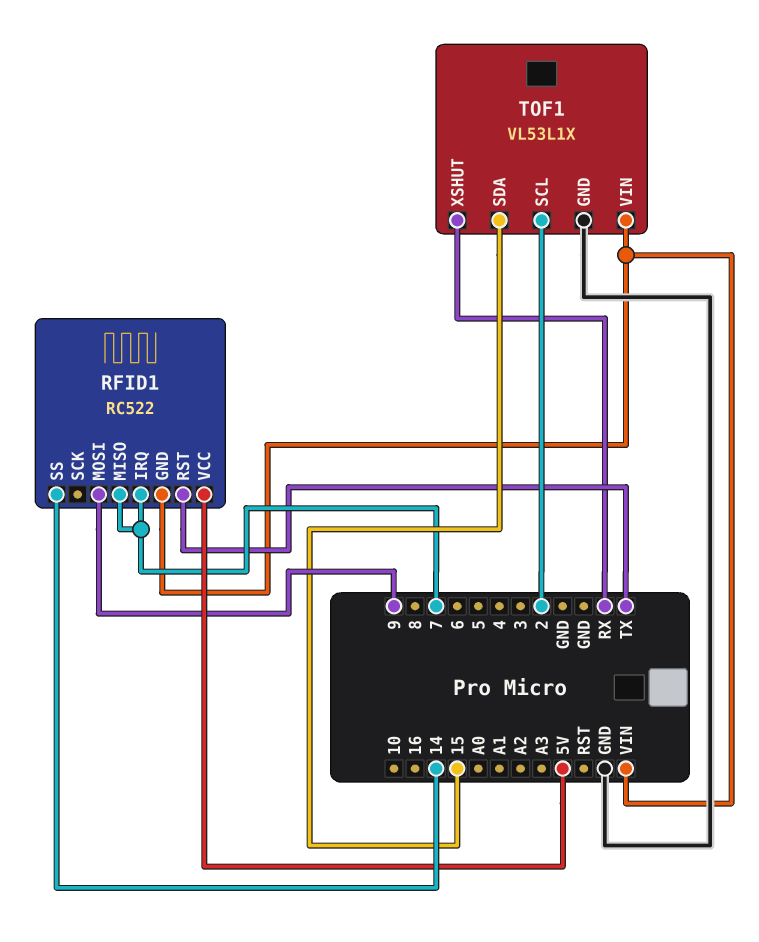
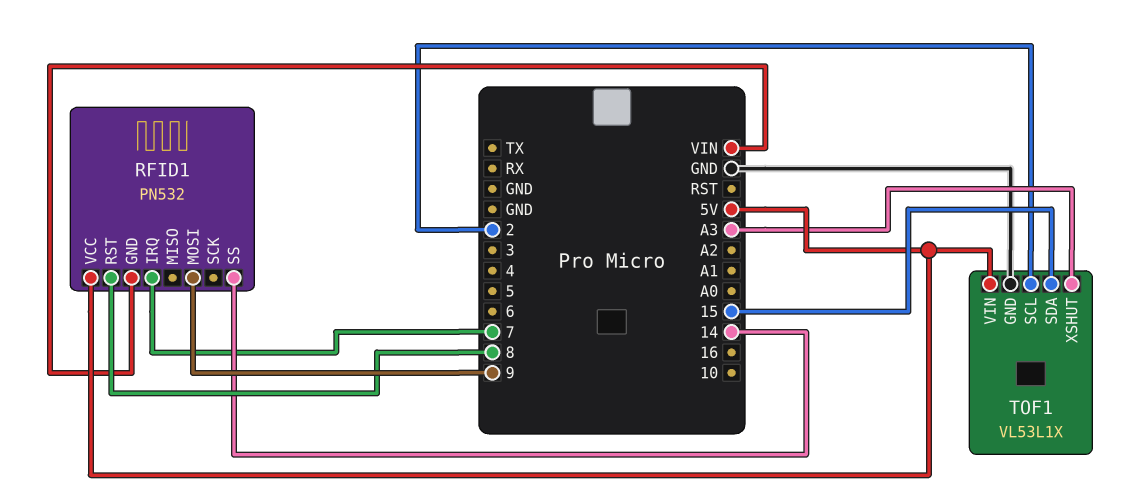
RFID1: RC522 -> PN532
RFID1 pin MISO: 7 -> none
RFID1 pin RST: TX -> 8
TOF1 pin VIN: VIN -> 5V
TOF1 pin XSHUT: RX -> A3

